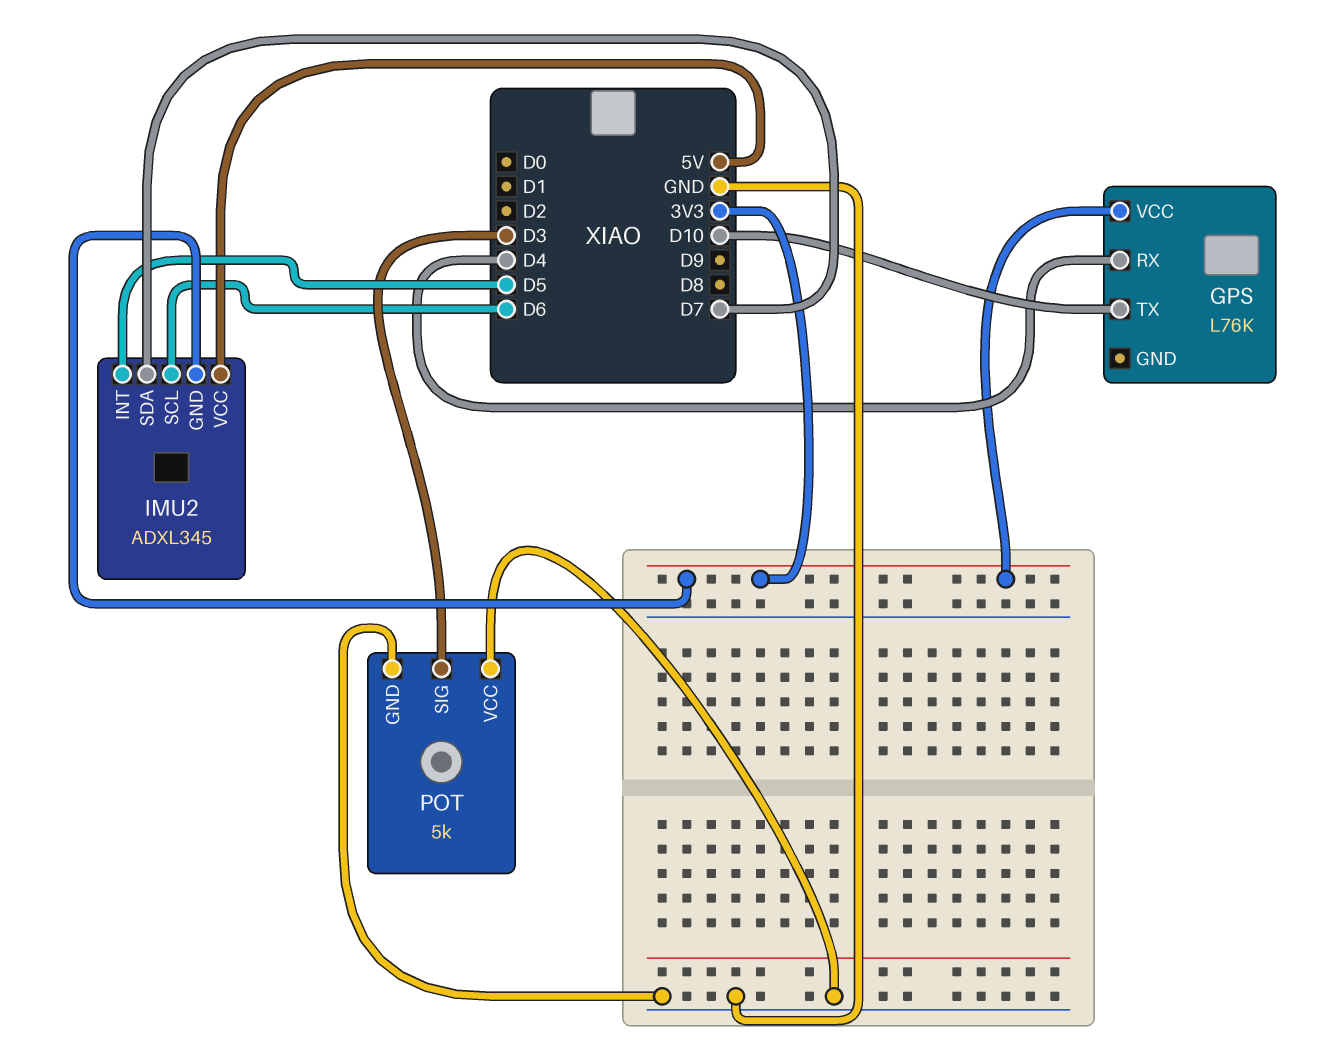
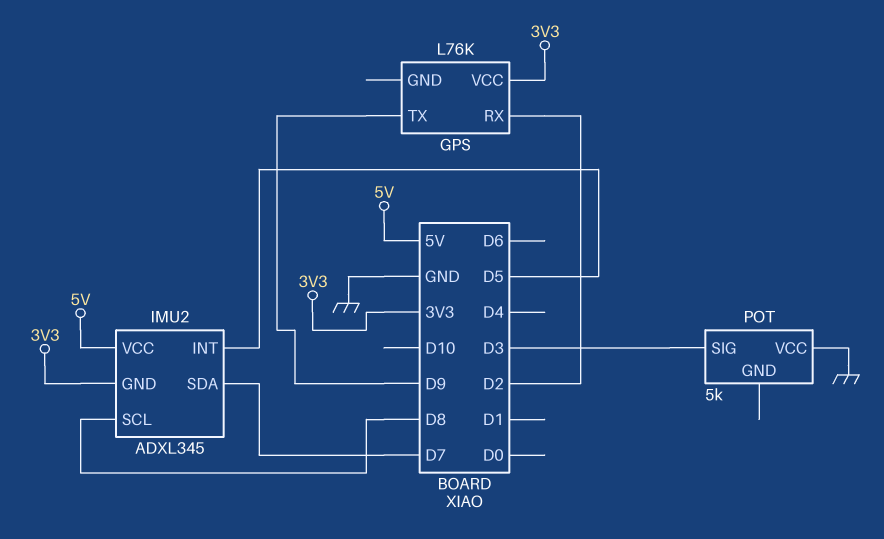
GPS pin RX: D4 -> D2
GPS pin TX: D10 -> D9
IMU2 pin SCL: D6 -> D8
POT pin GND: GND -> none

